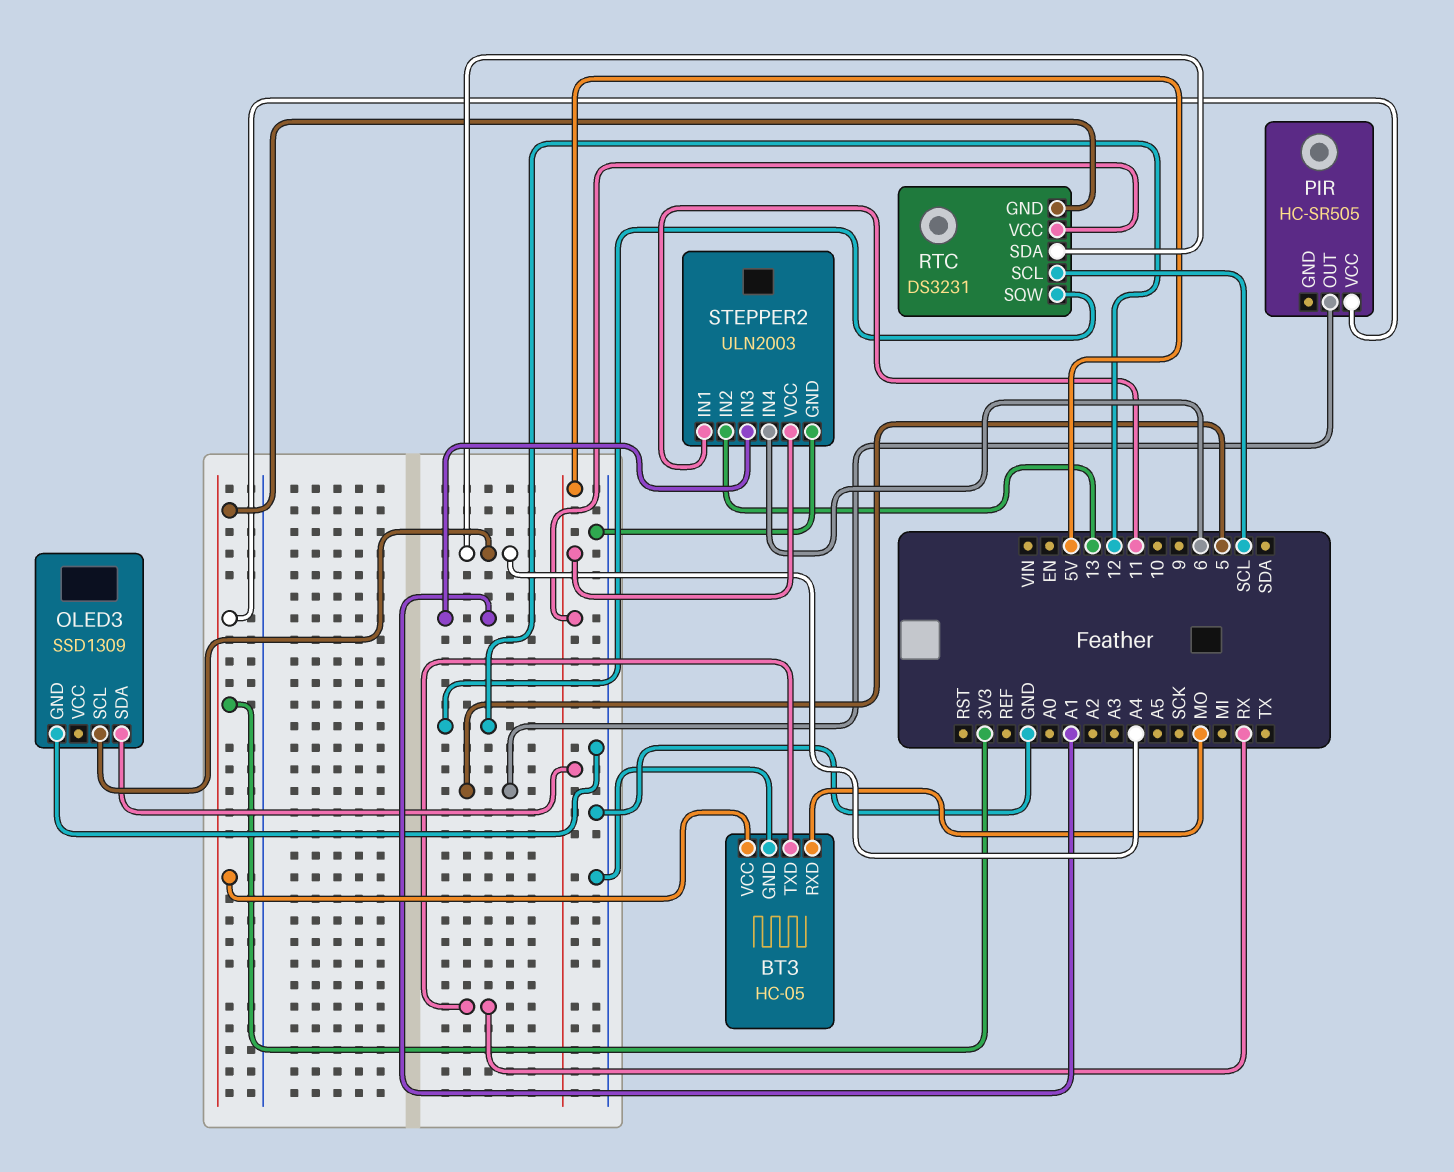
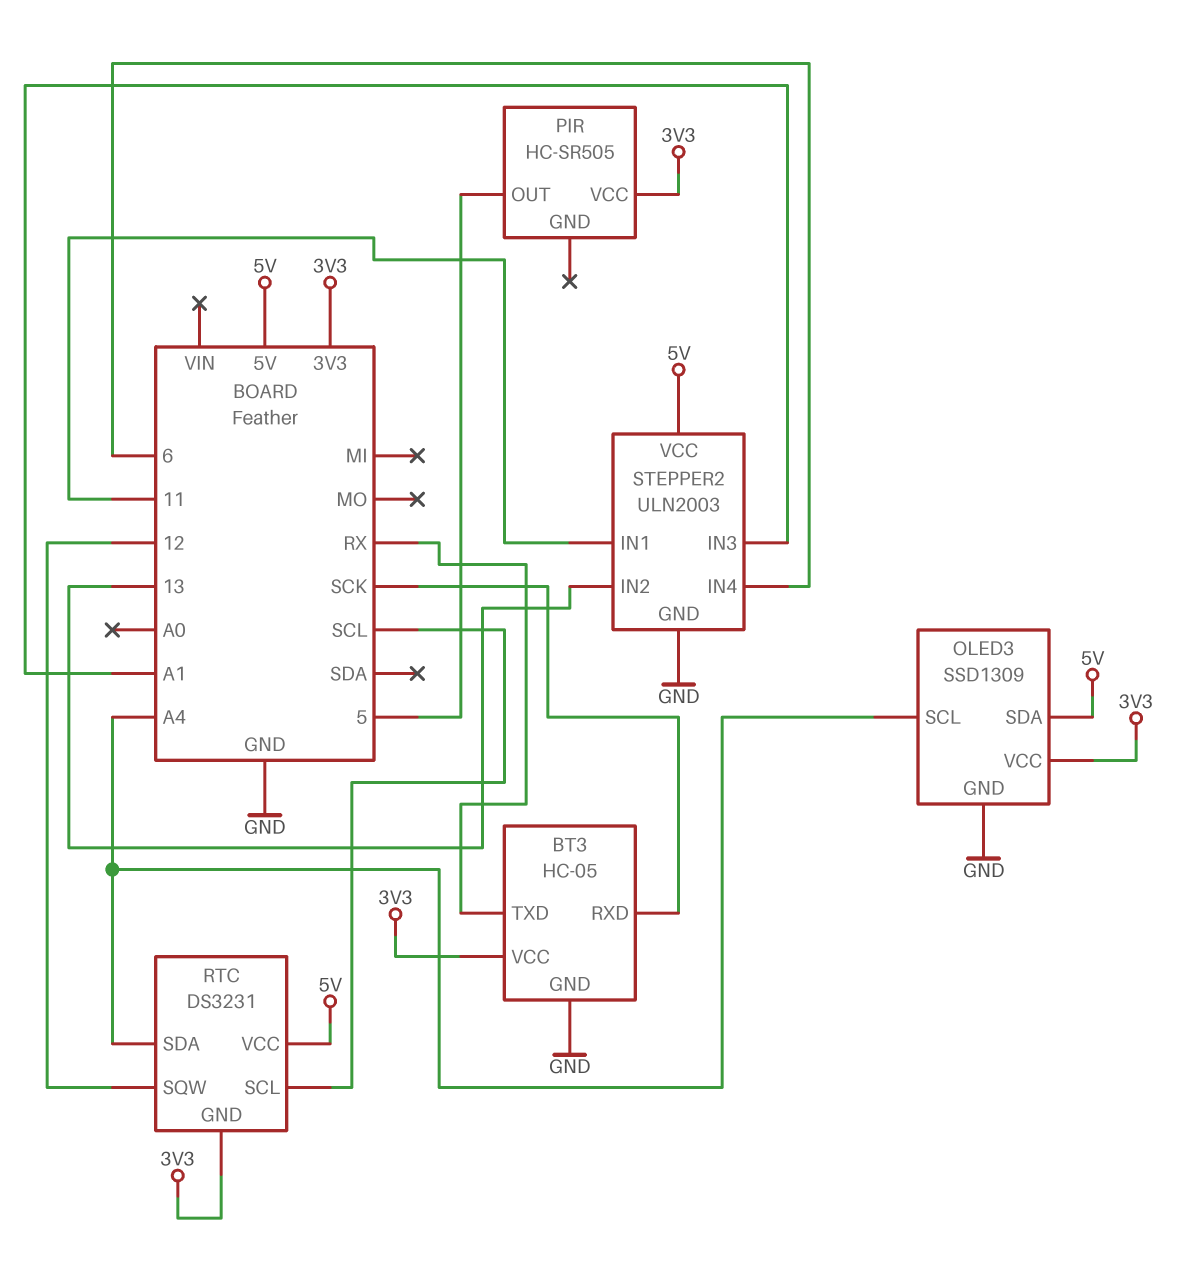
BT3 pin RXD: MO -> SCK
OLED3 pin VCC: none -> 3V3

